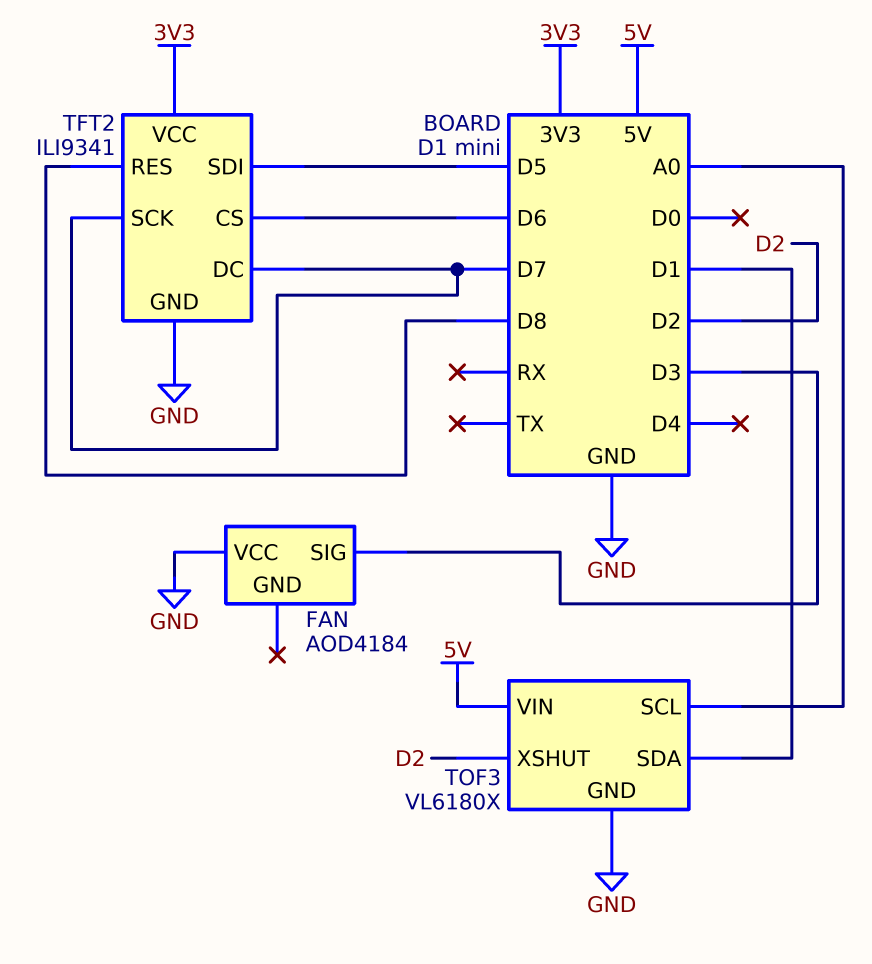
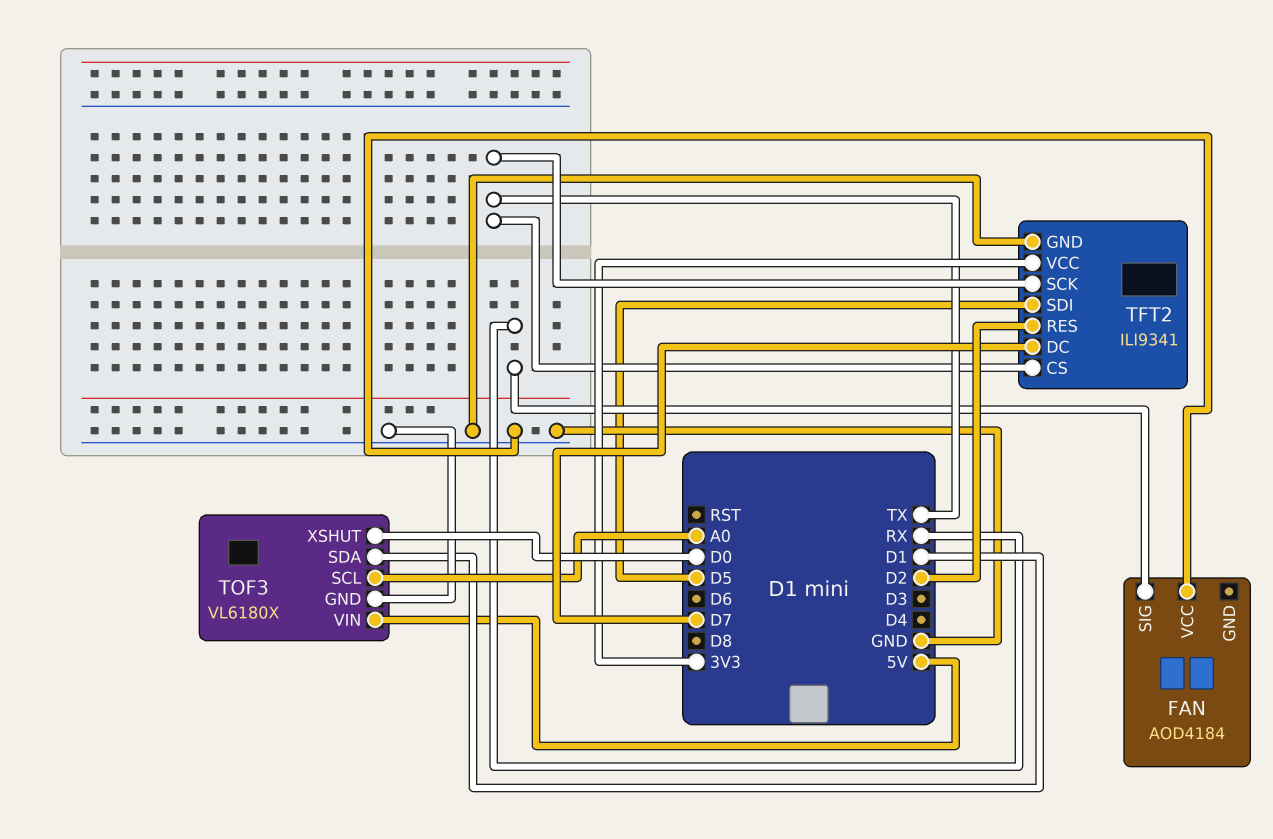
FAN pin SIG: D3 -> RX
TFT2 pin CS: D6 -> TX
TFT2 pin RES: D8 -> D2
TFT2 pin SCK: D7 -> TX
TOF3 pin XSHUT: D2 -> D0

